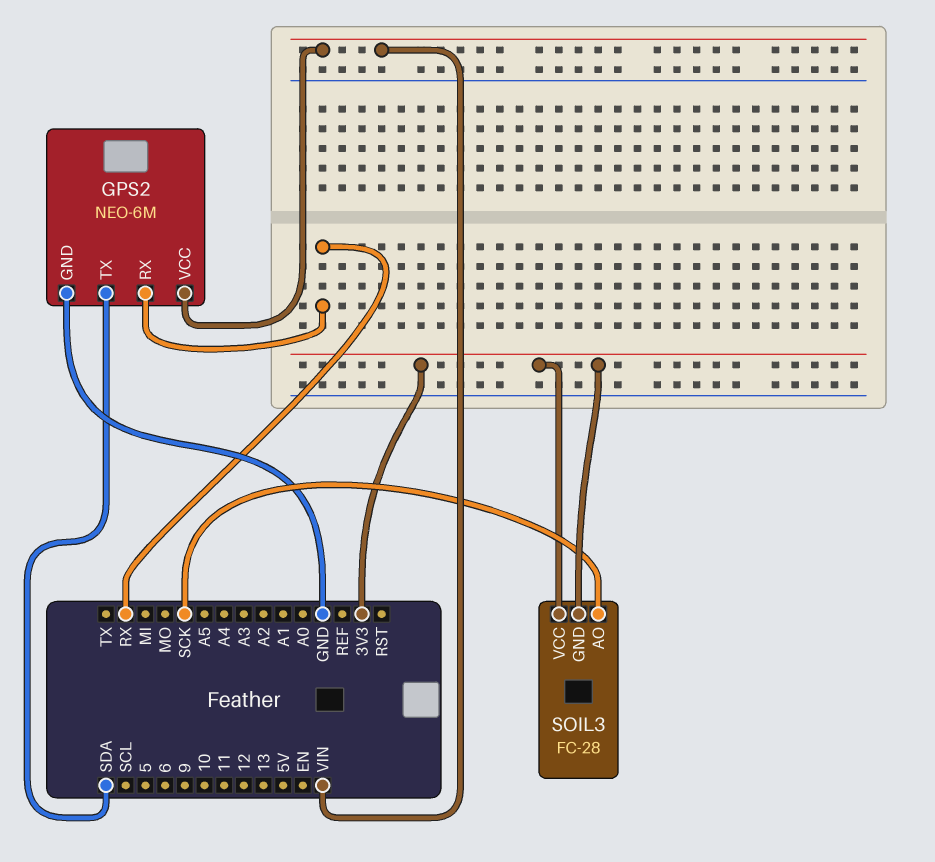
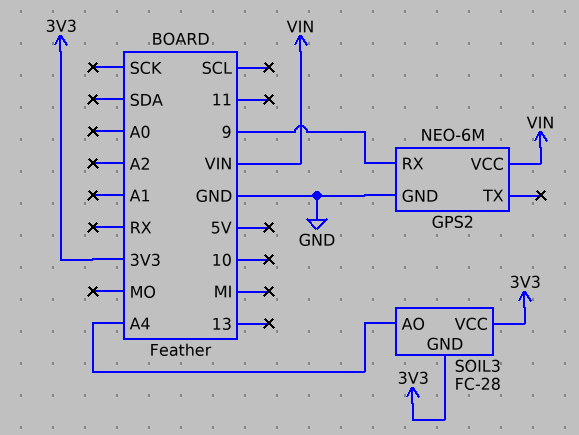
GPS2 pin RX: RX -> 9
GPS2 pin TX: SDA -> none
SOIL3 pin AO: SCK -> A4

